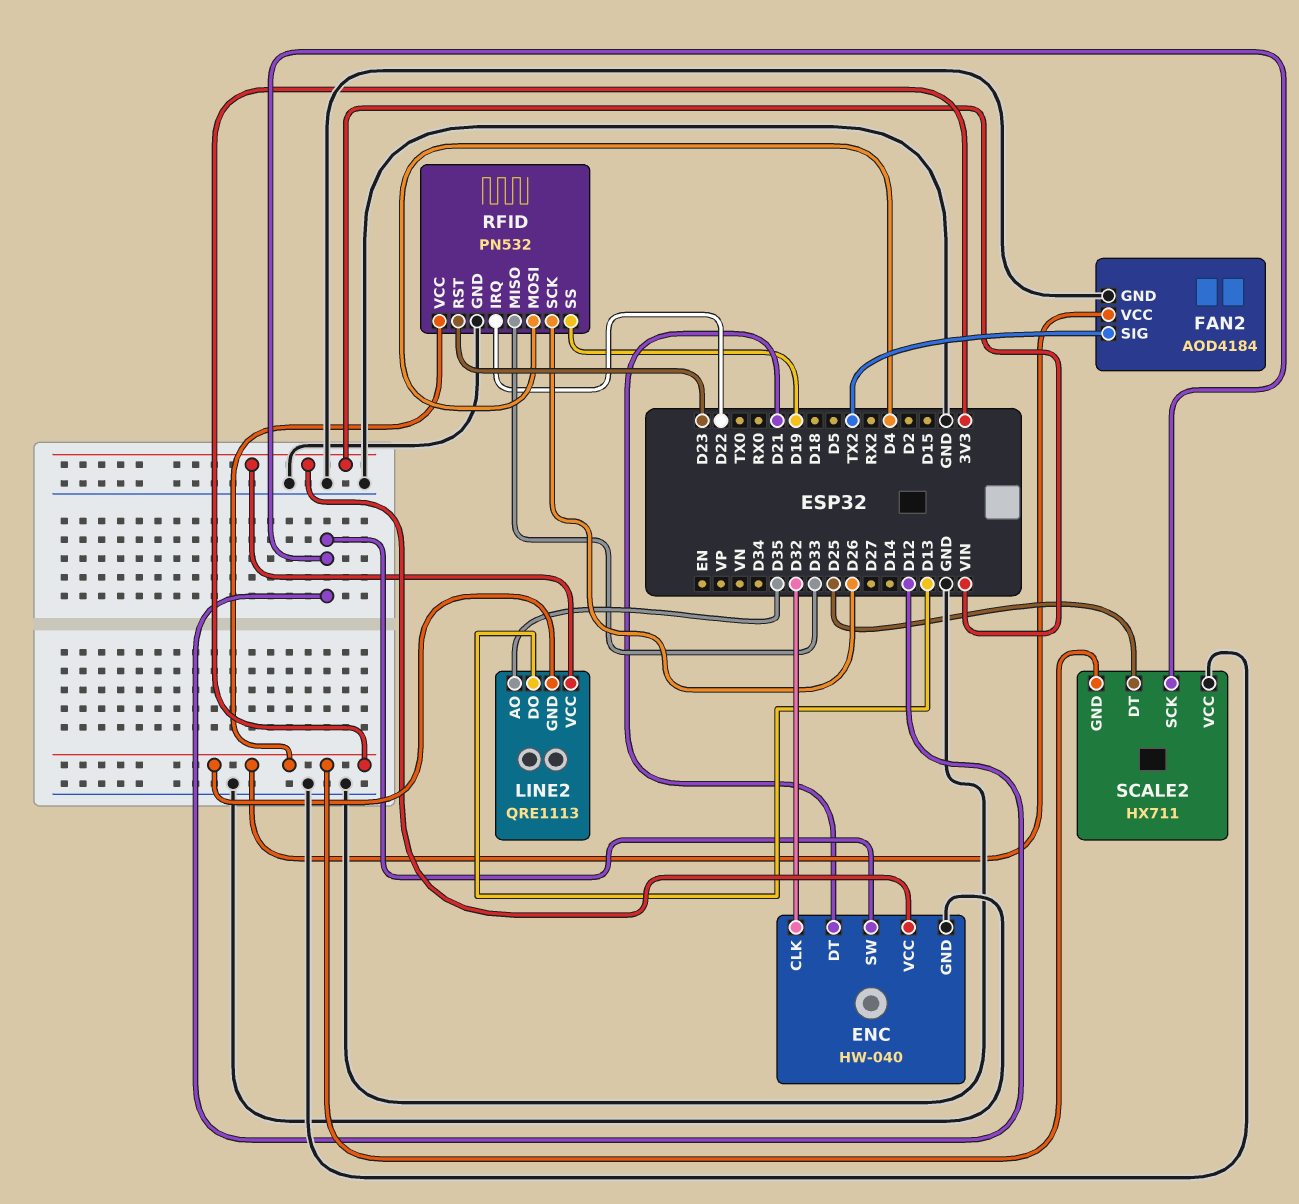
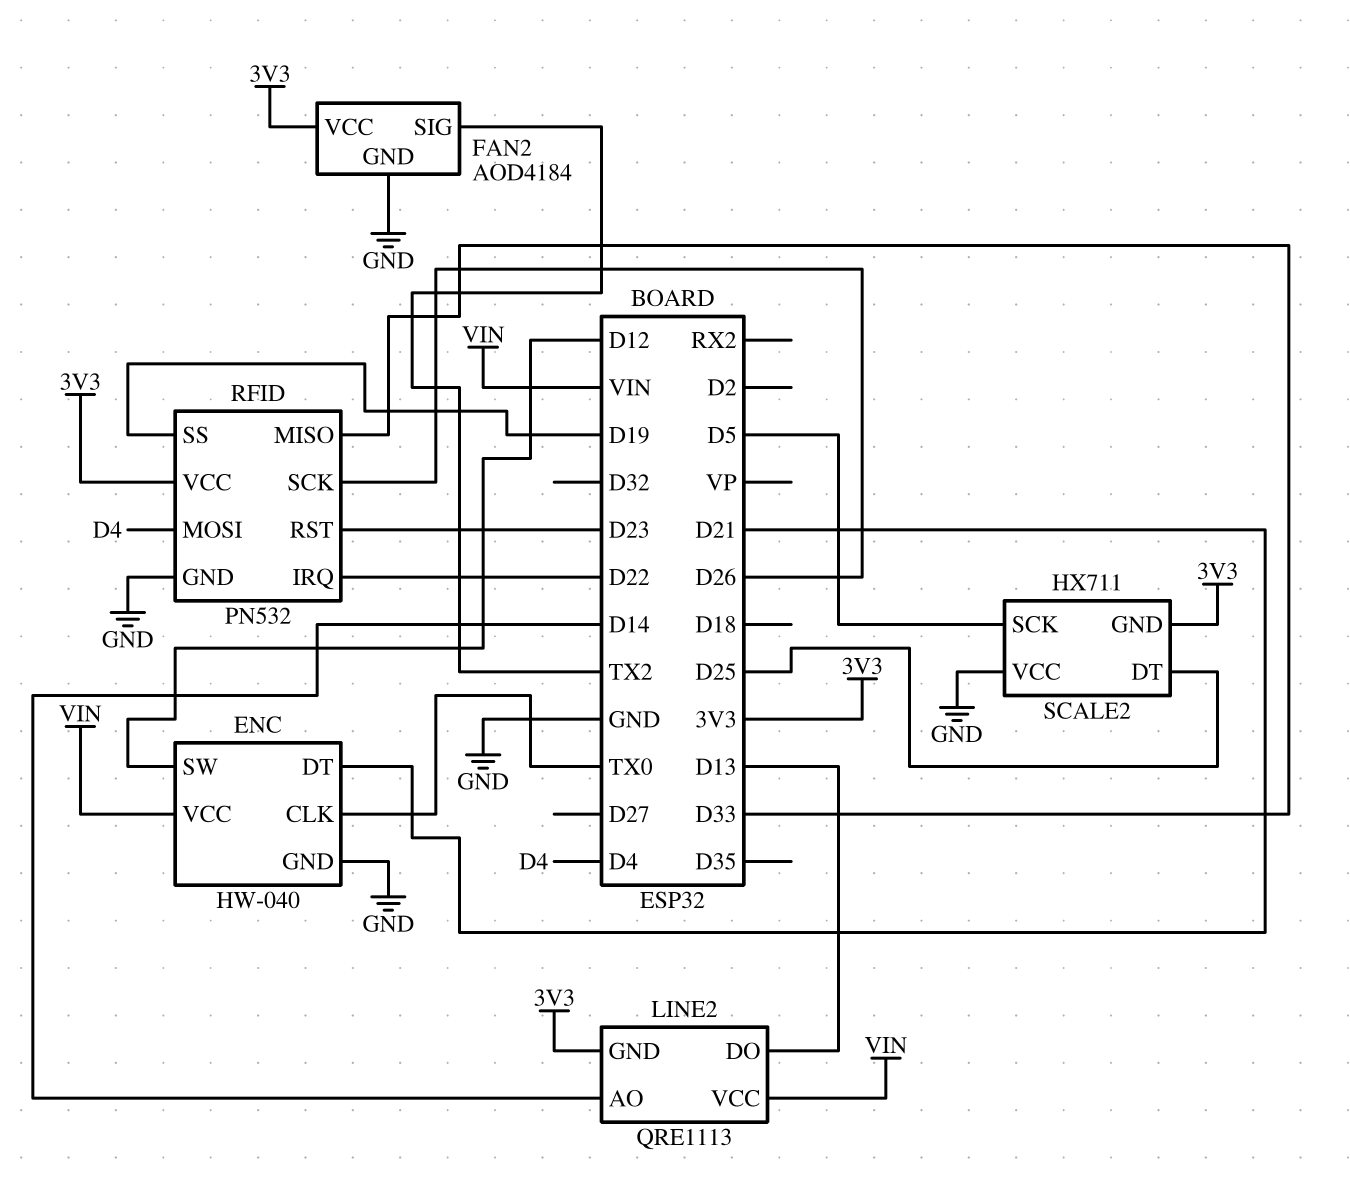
ENC pin CLK: D32 -> TX0
LINE2 pin AO: D35 -> D14
SCALE2 pin SCK: D12 -> D5

